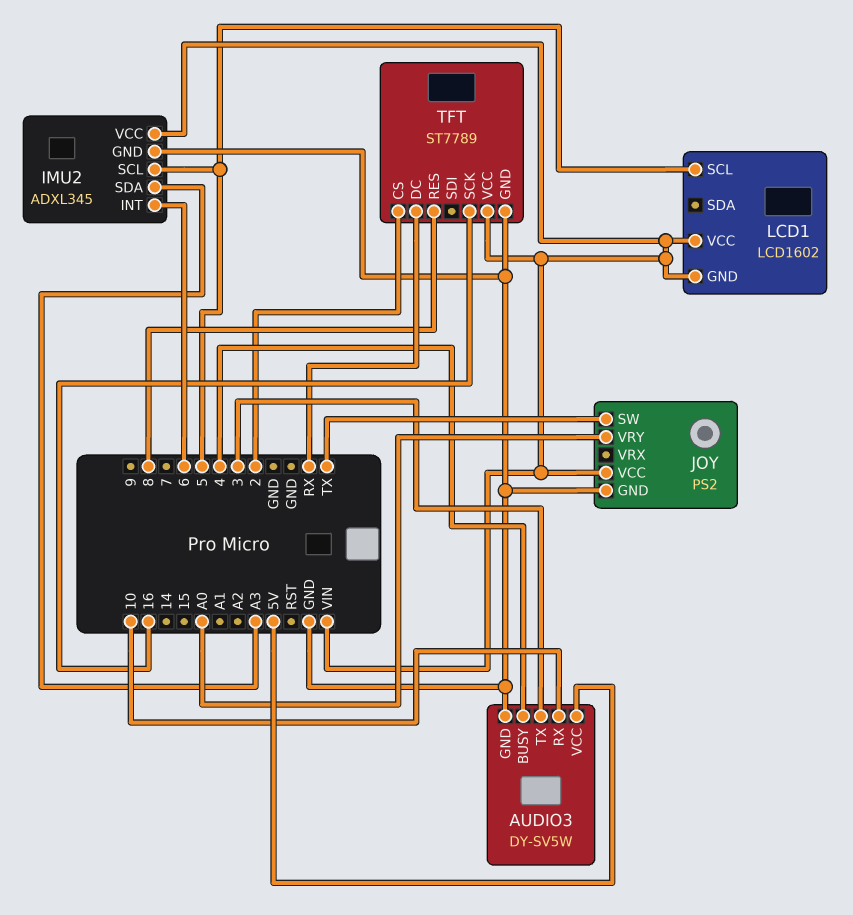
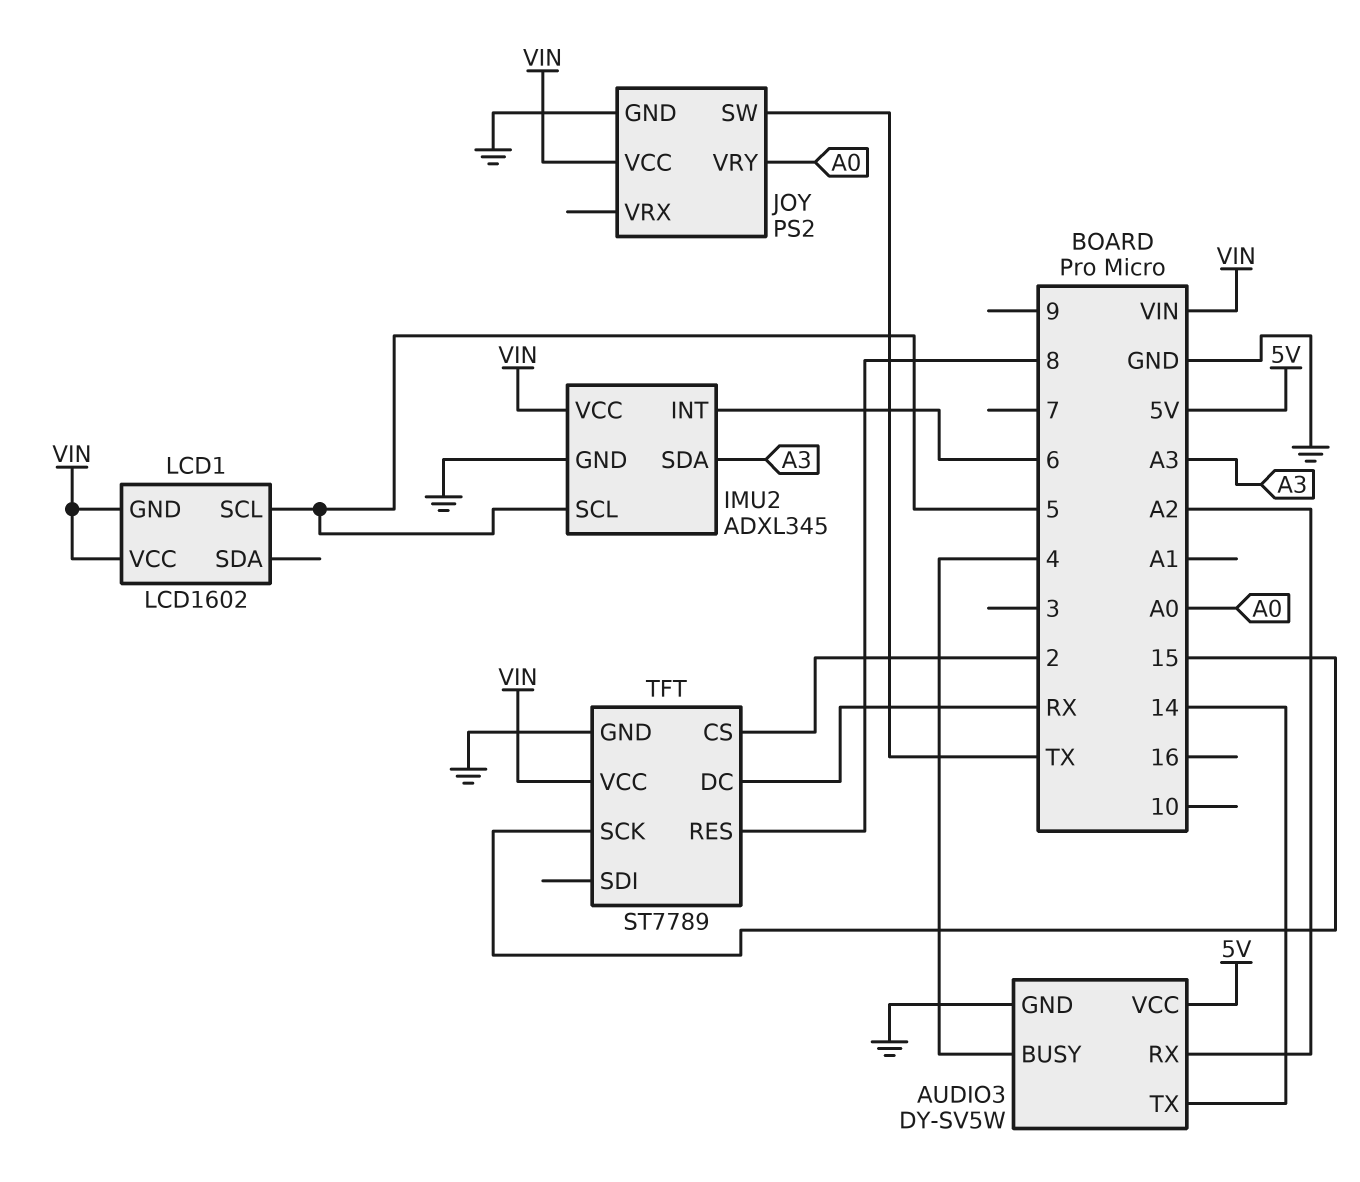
AUDIO3 pin RX: 10 -> A2
AUDIO3 pin TX: 3 -> 14
TFT pin SCK: 16 -> 15

